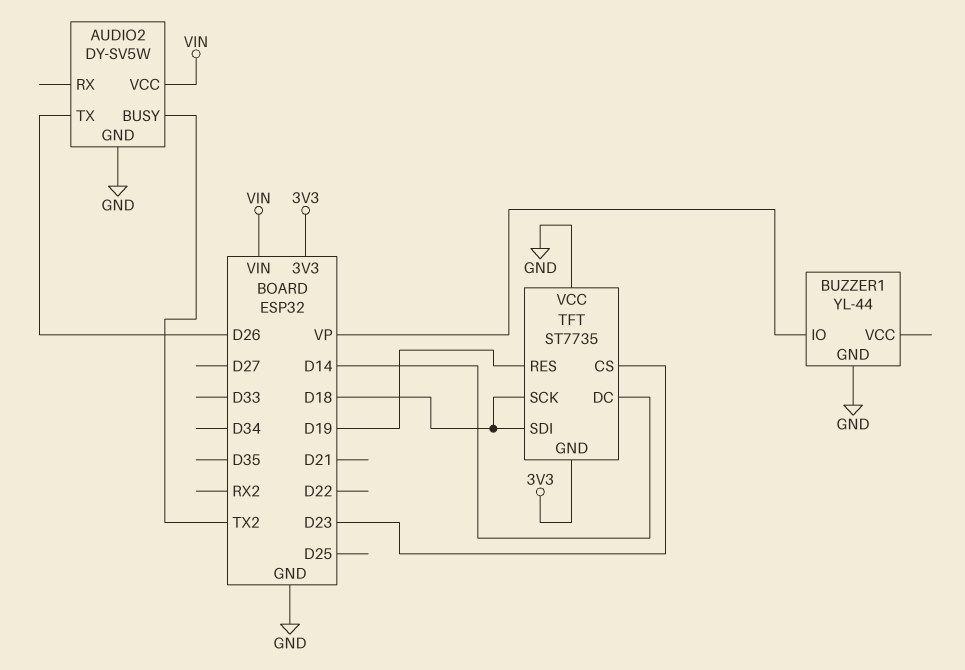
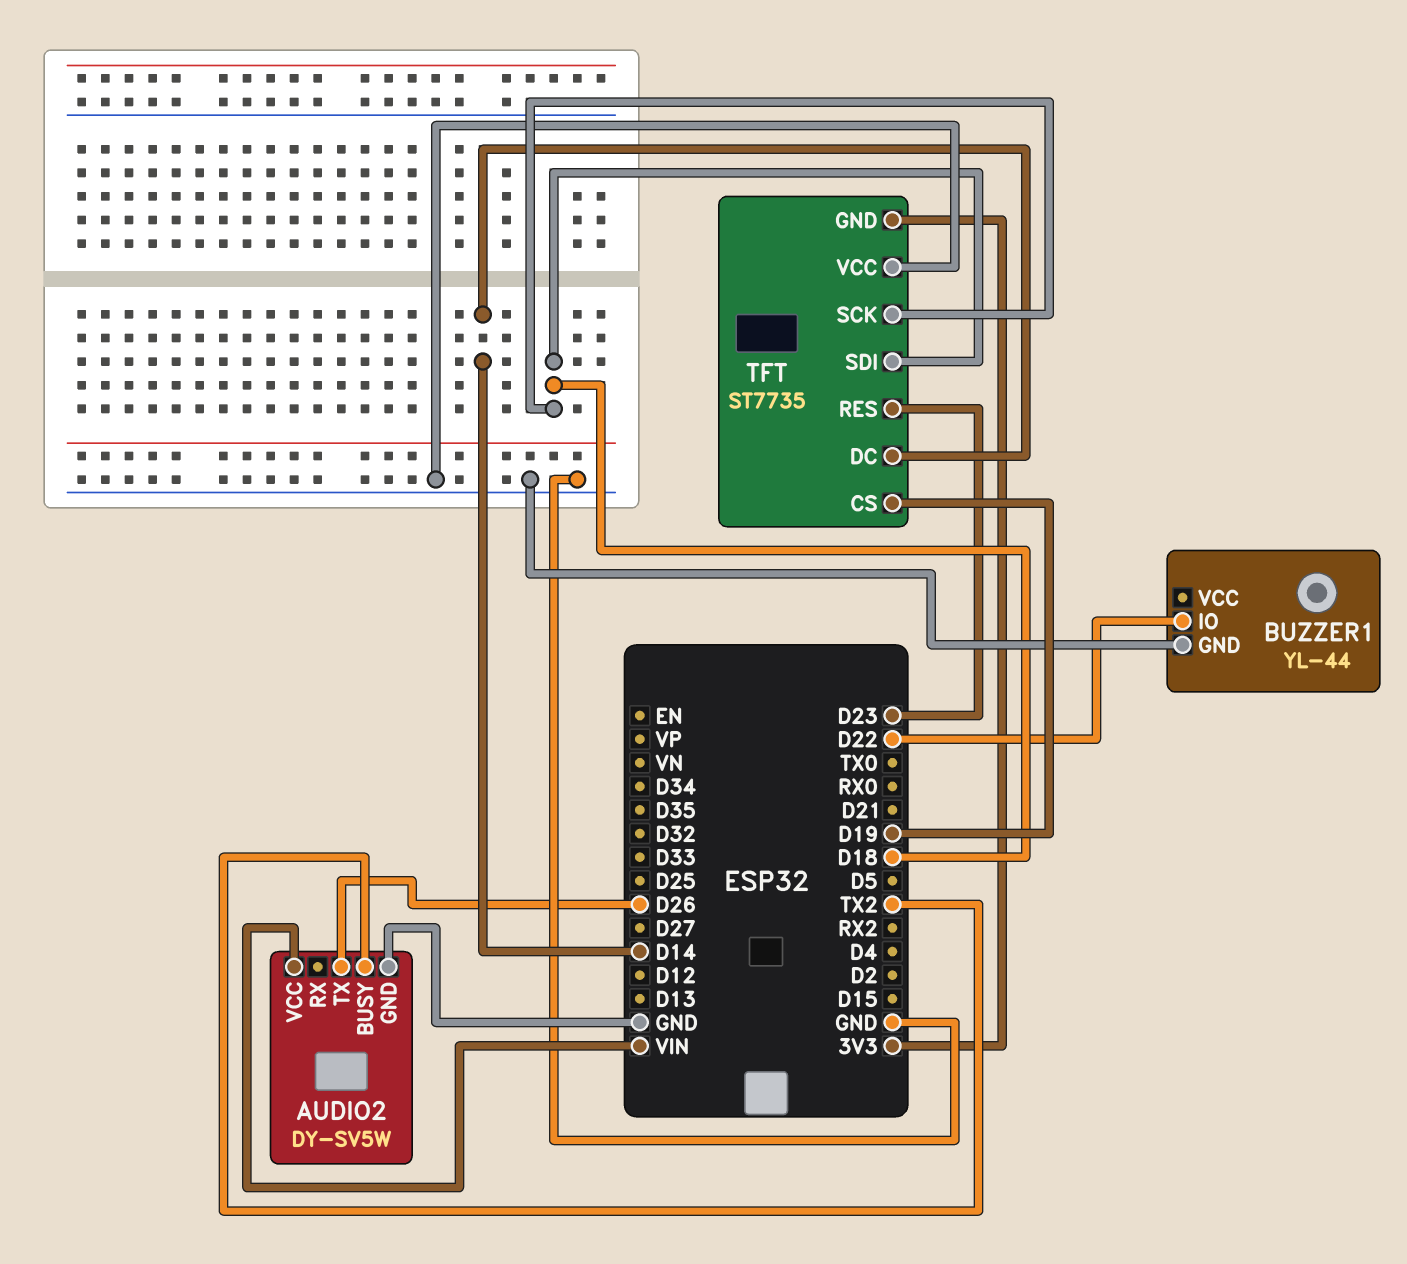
BUZZER1 pin IO: VP -> D22
TFT pin CS: D23 -> D19
TFT pin RES: D19 -> D23

